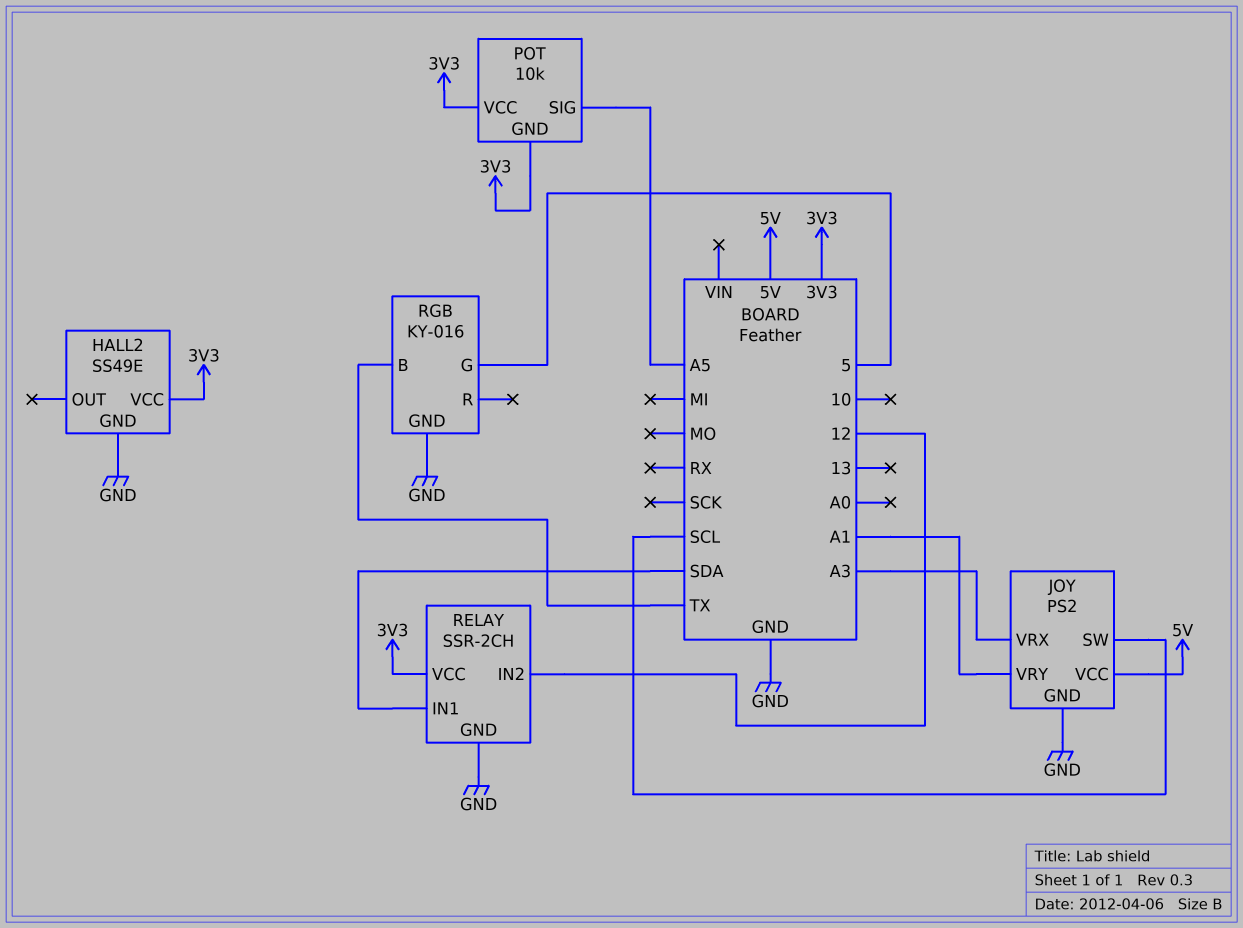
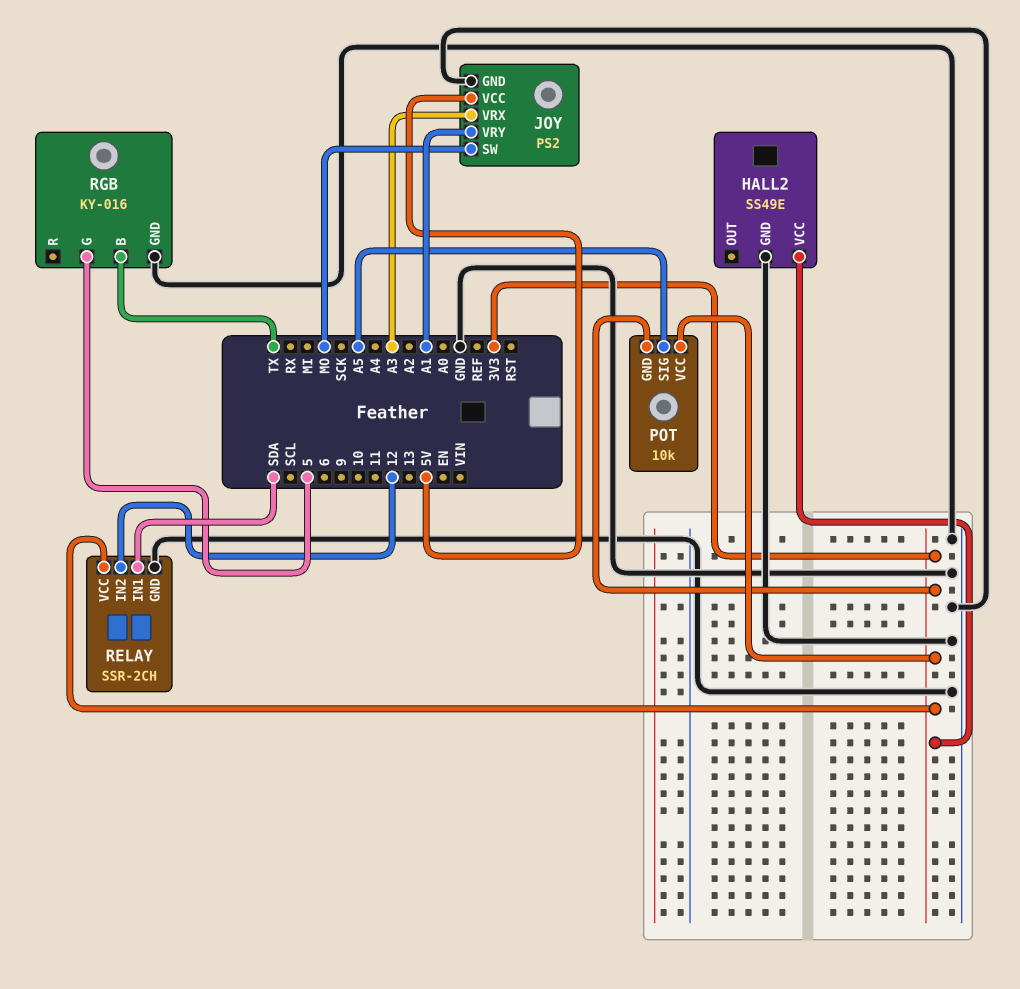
JOY pin SW: SCL -> MO

